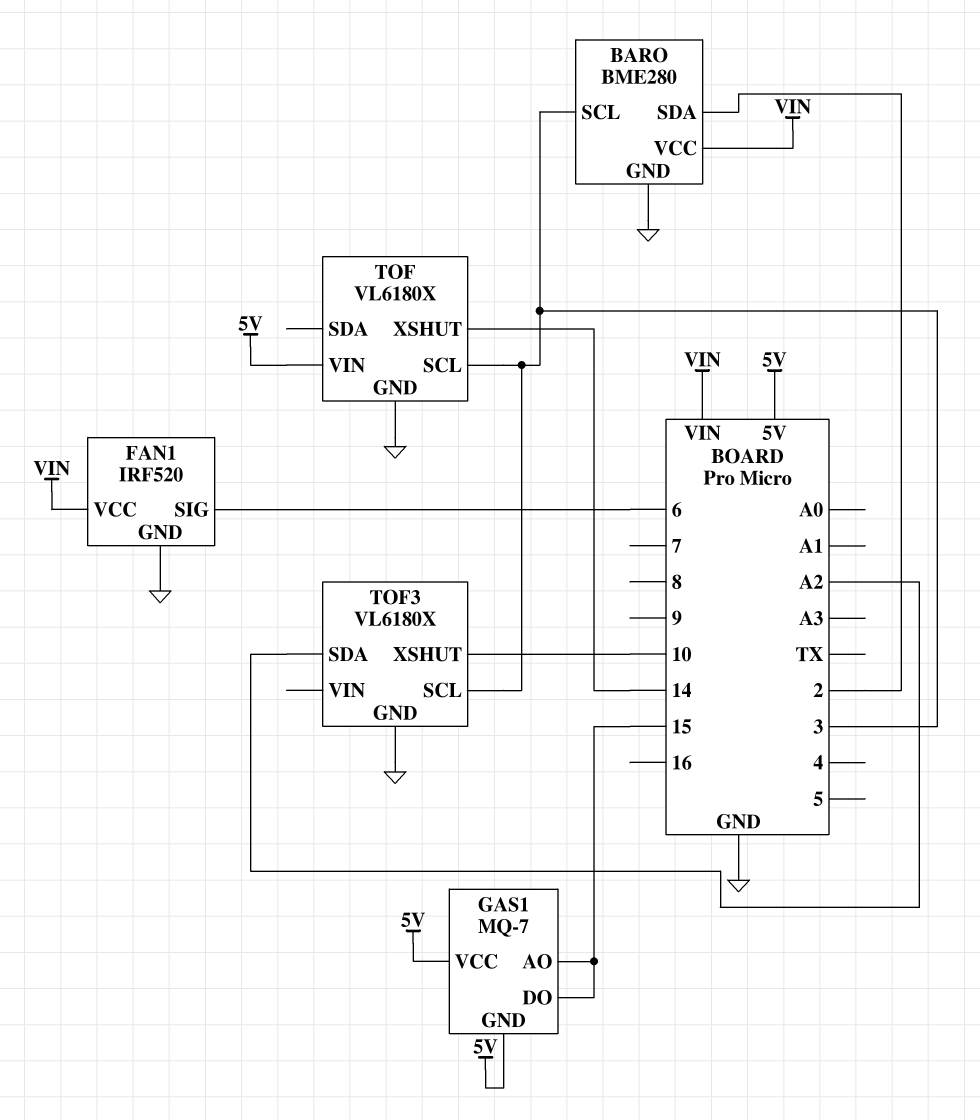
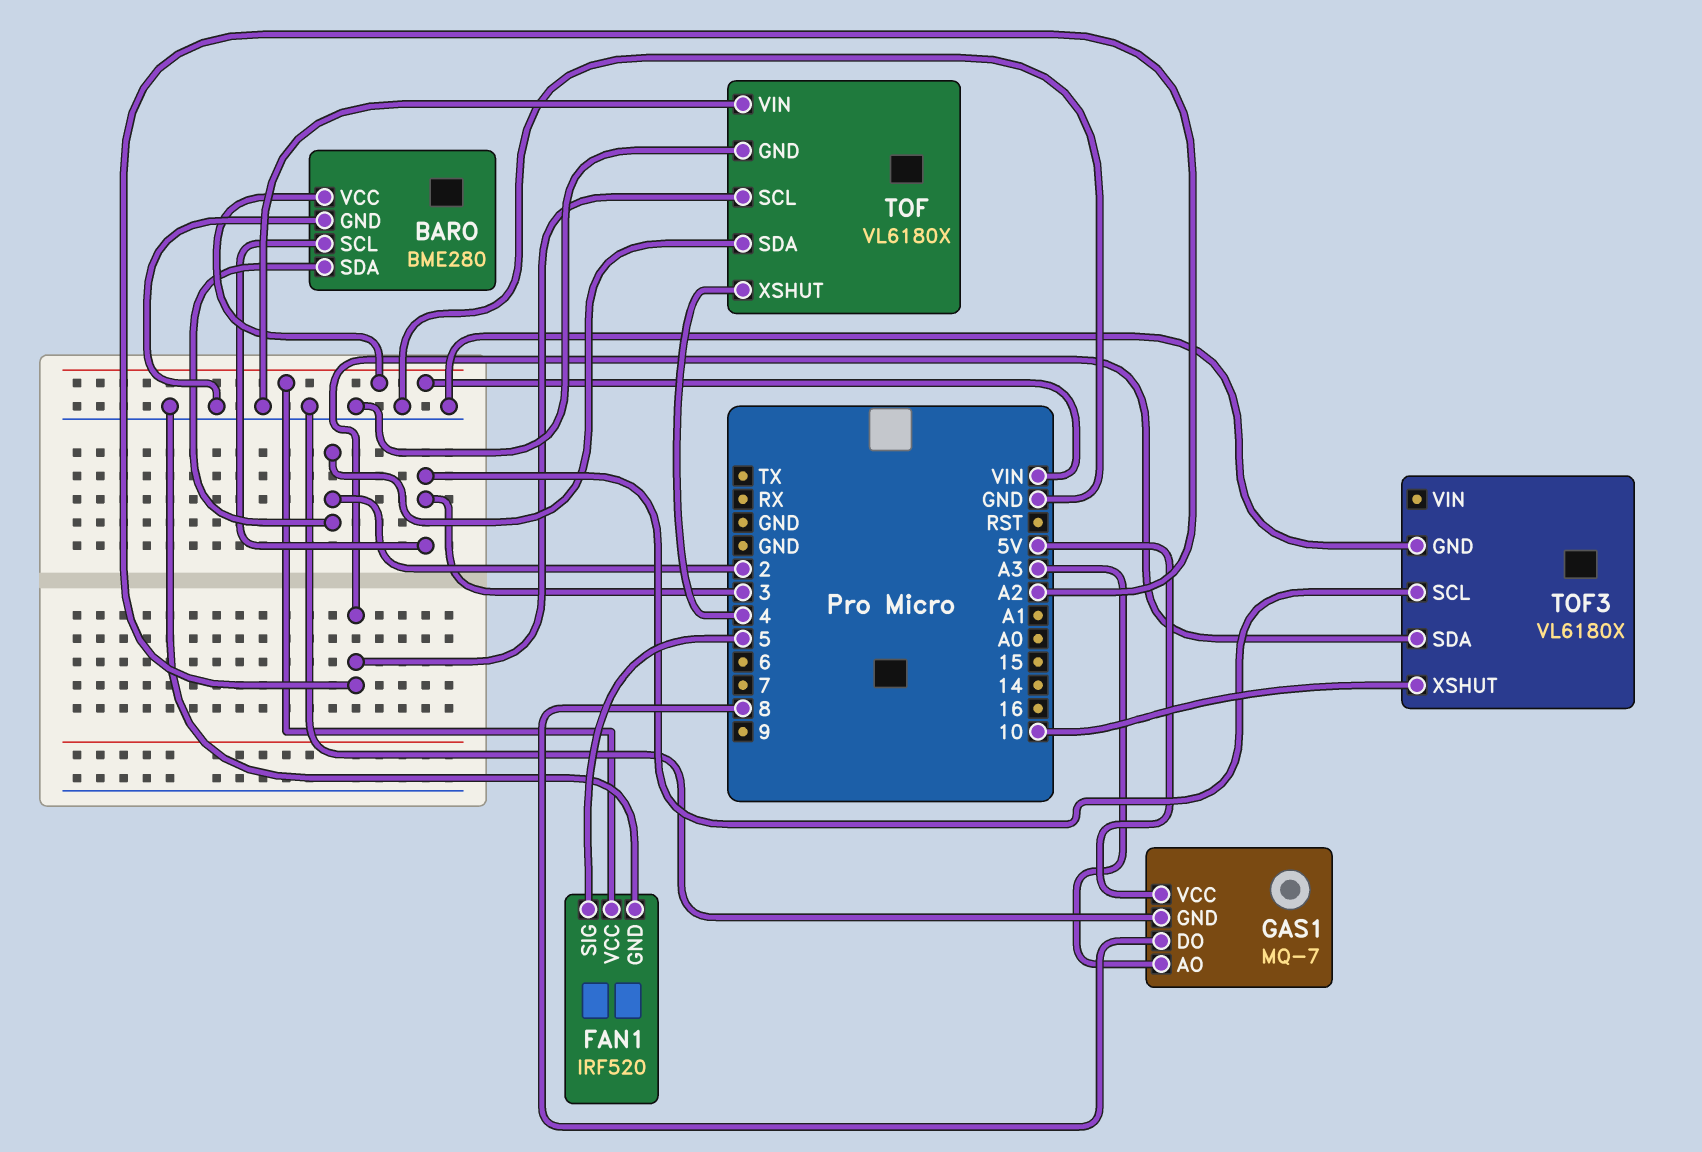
FAN1 pin SIG: 6 -> 5
GAS1 pin AO: 15 -> A3
GAS1 pin DO: 15 -> 8
GAS1 pin GND: 5V -> GND
TOF pin SCL: 3 -> A2
TOF pin SDA: none -> 2
TOF pin VIN: 5V -> GND
TOF pin XSHUT: 14 -> 4

